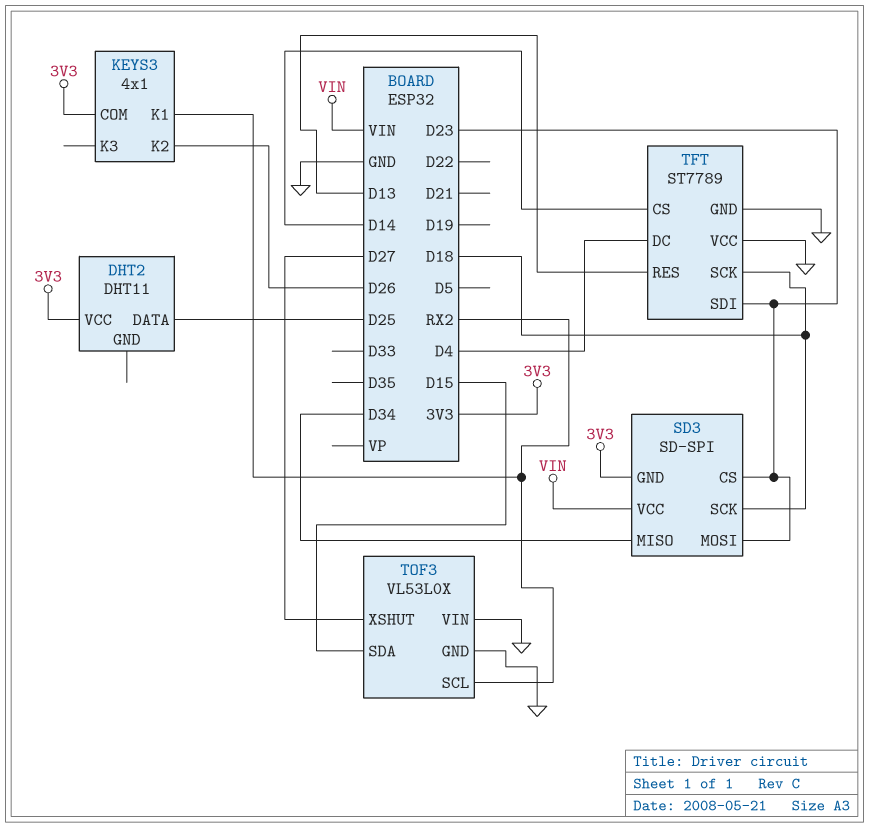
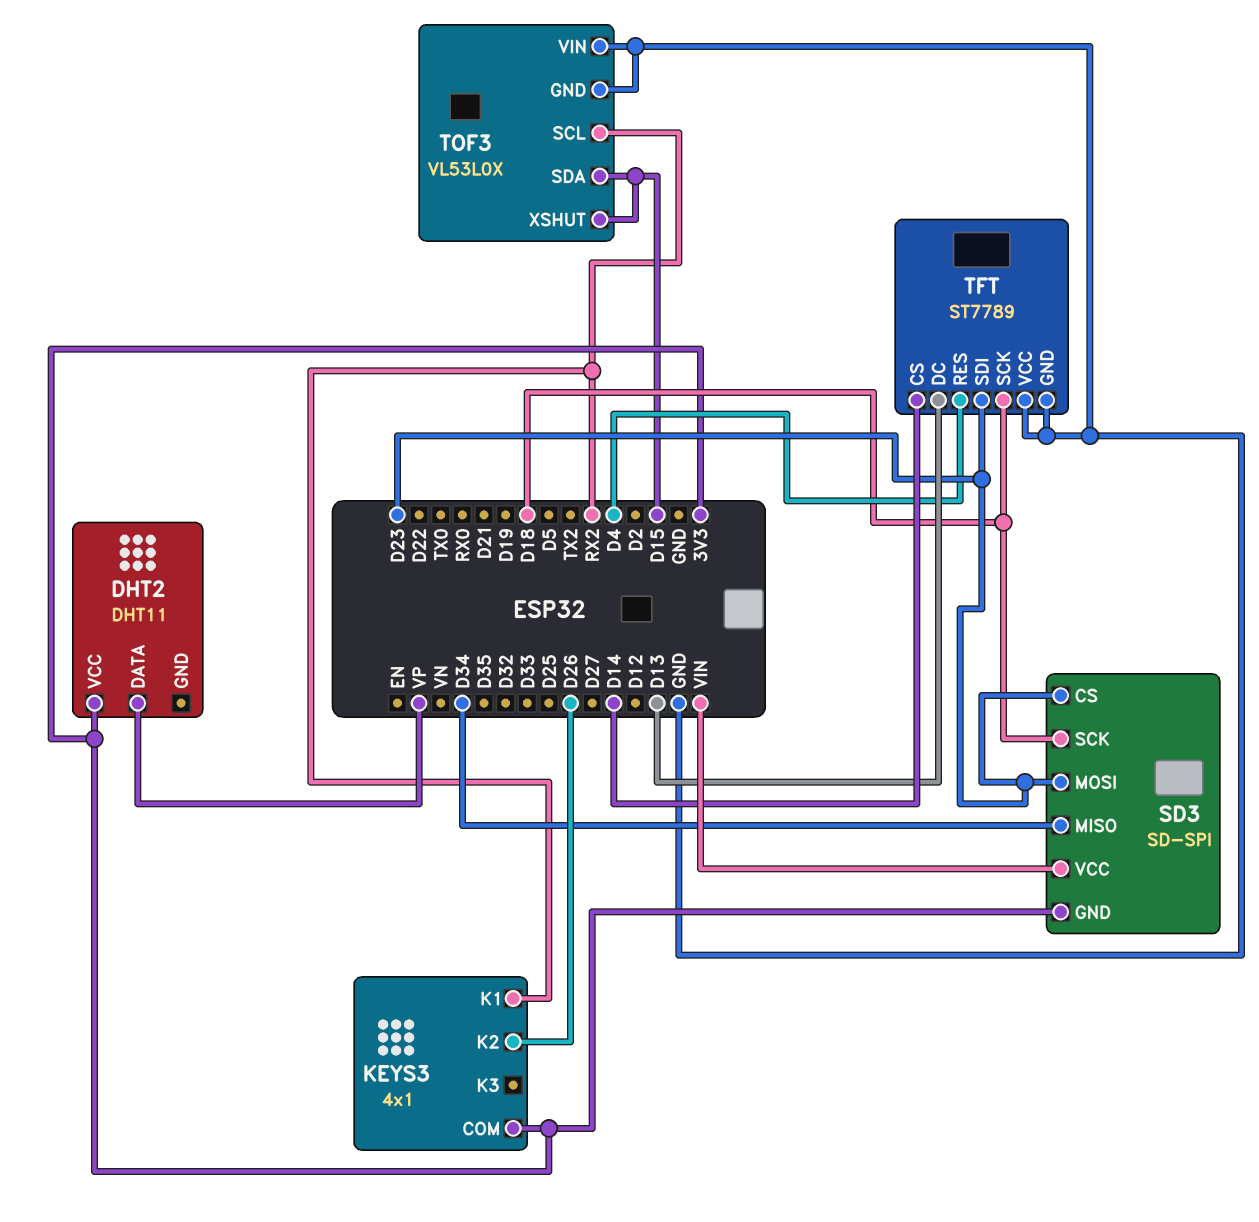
DHT2 pin DATA: D25 -> VP
TFT pin DC: D4 -> D13
TFT pin RES: D13 -> D4
TOF3 pin XSHUT: D27 -> D15

